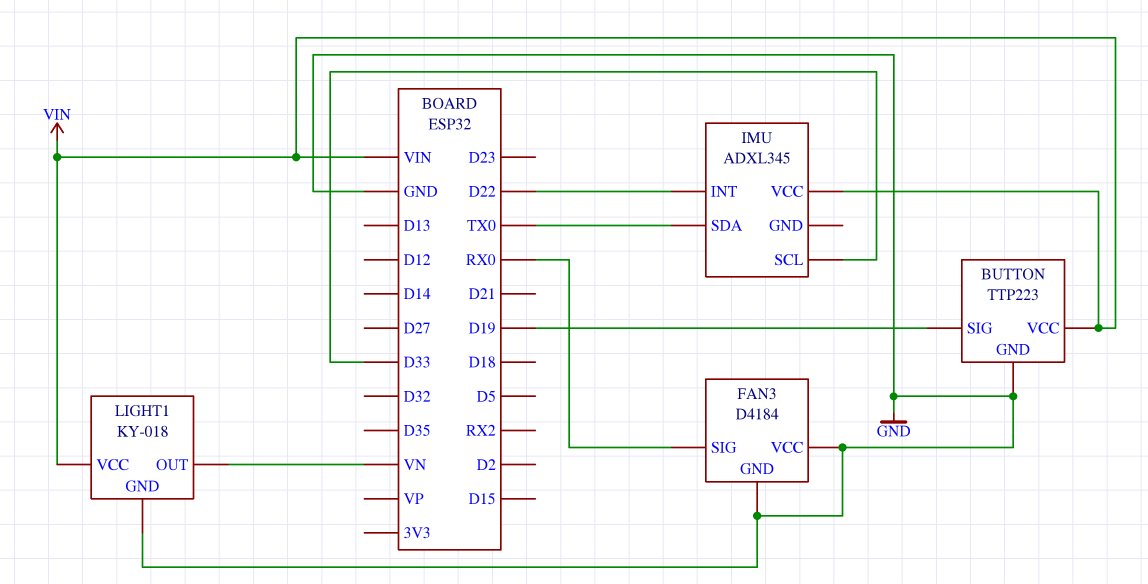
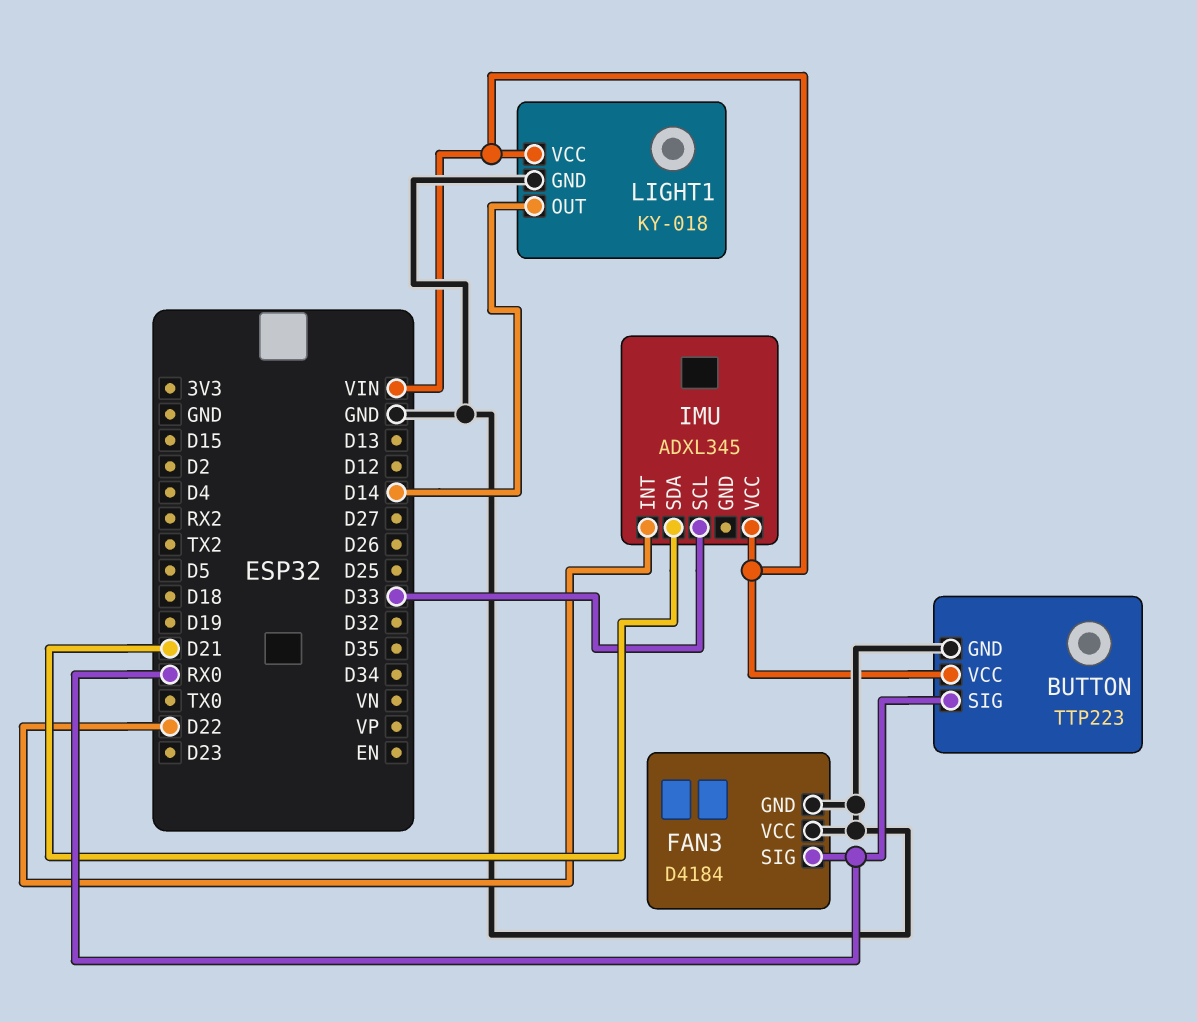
BUTTON pin SIG: D19 -> RX0
IMU pin SDA: TX0 -> D21
LIGHT1 pin OUT: VN -> D14

